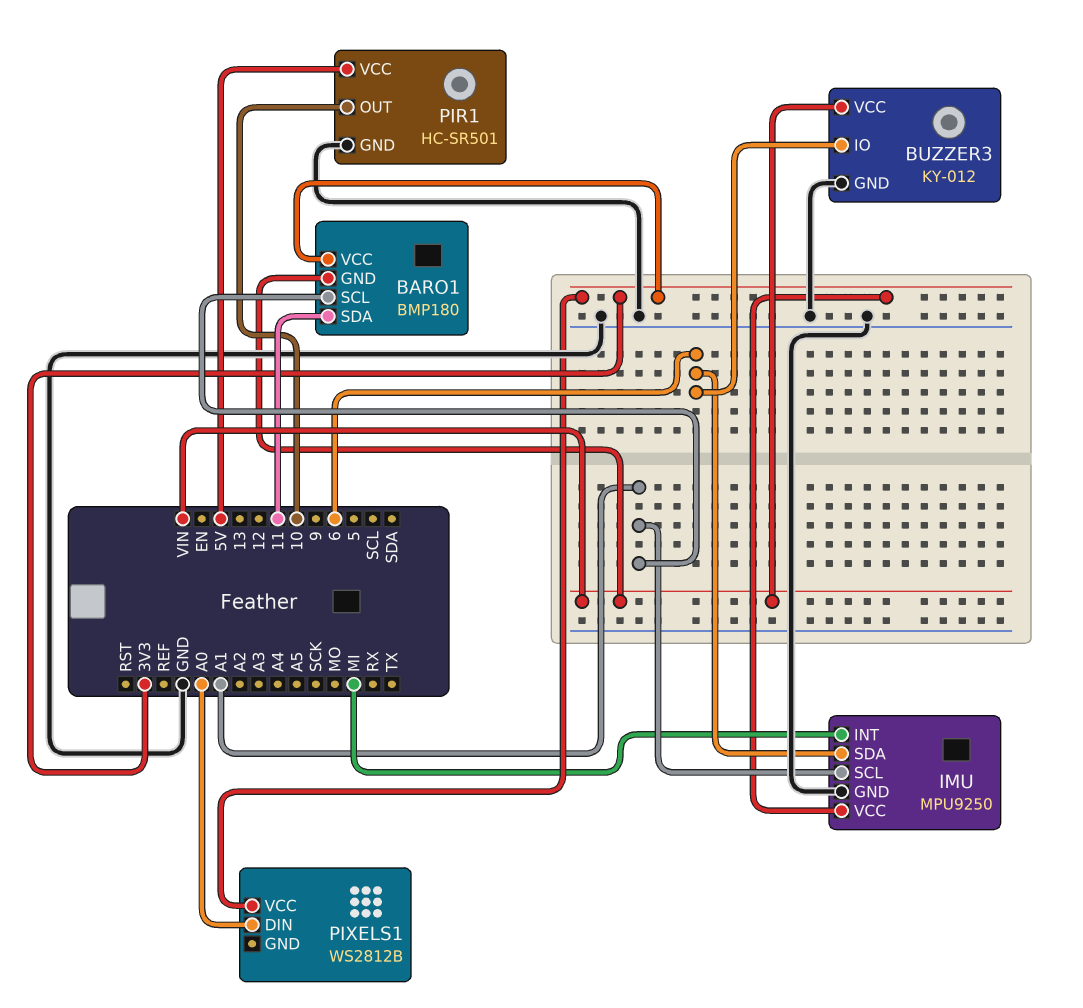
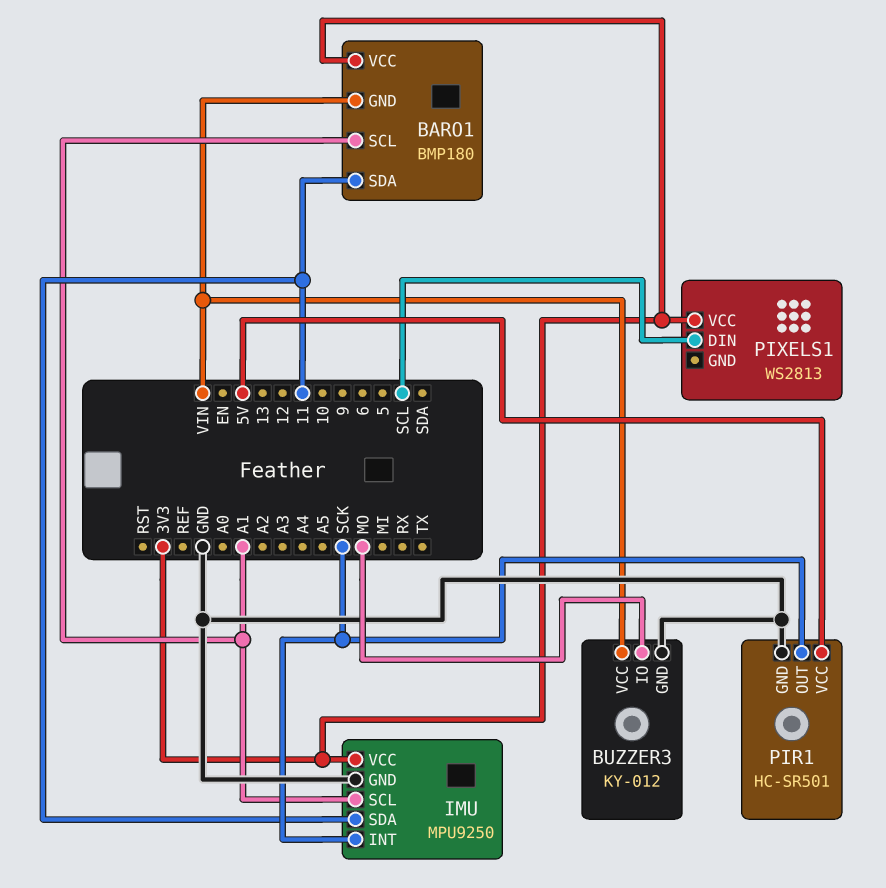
BUZZER3 pin IO: 6 -> MO
IMU pin INT: MI -> SCK
IMU pin SDA: 6 -> 11
PIR1 pin OUT: 10 -> SCK
PIXELS1: WS2812B -> WS2813
PIXELS1 pin DIN: A0 -> SCL

